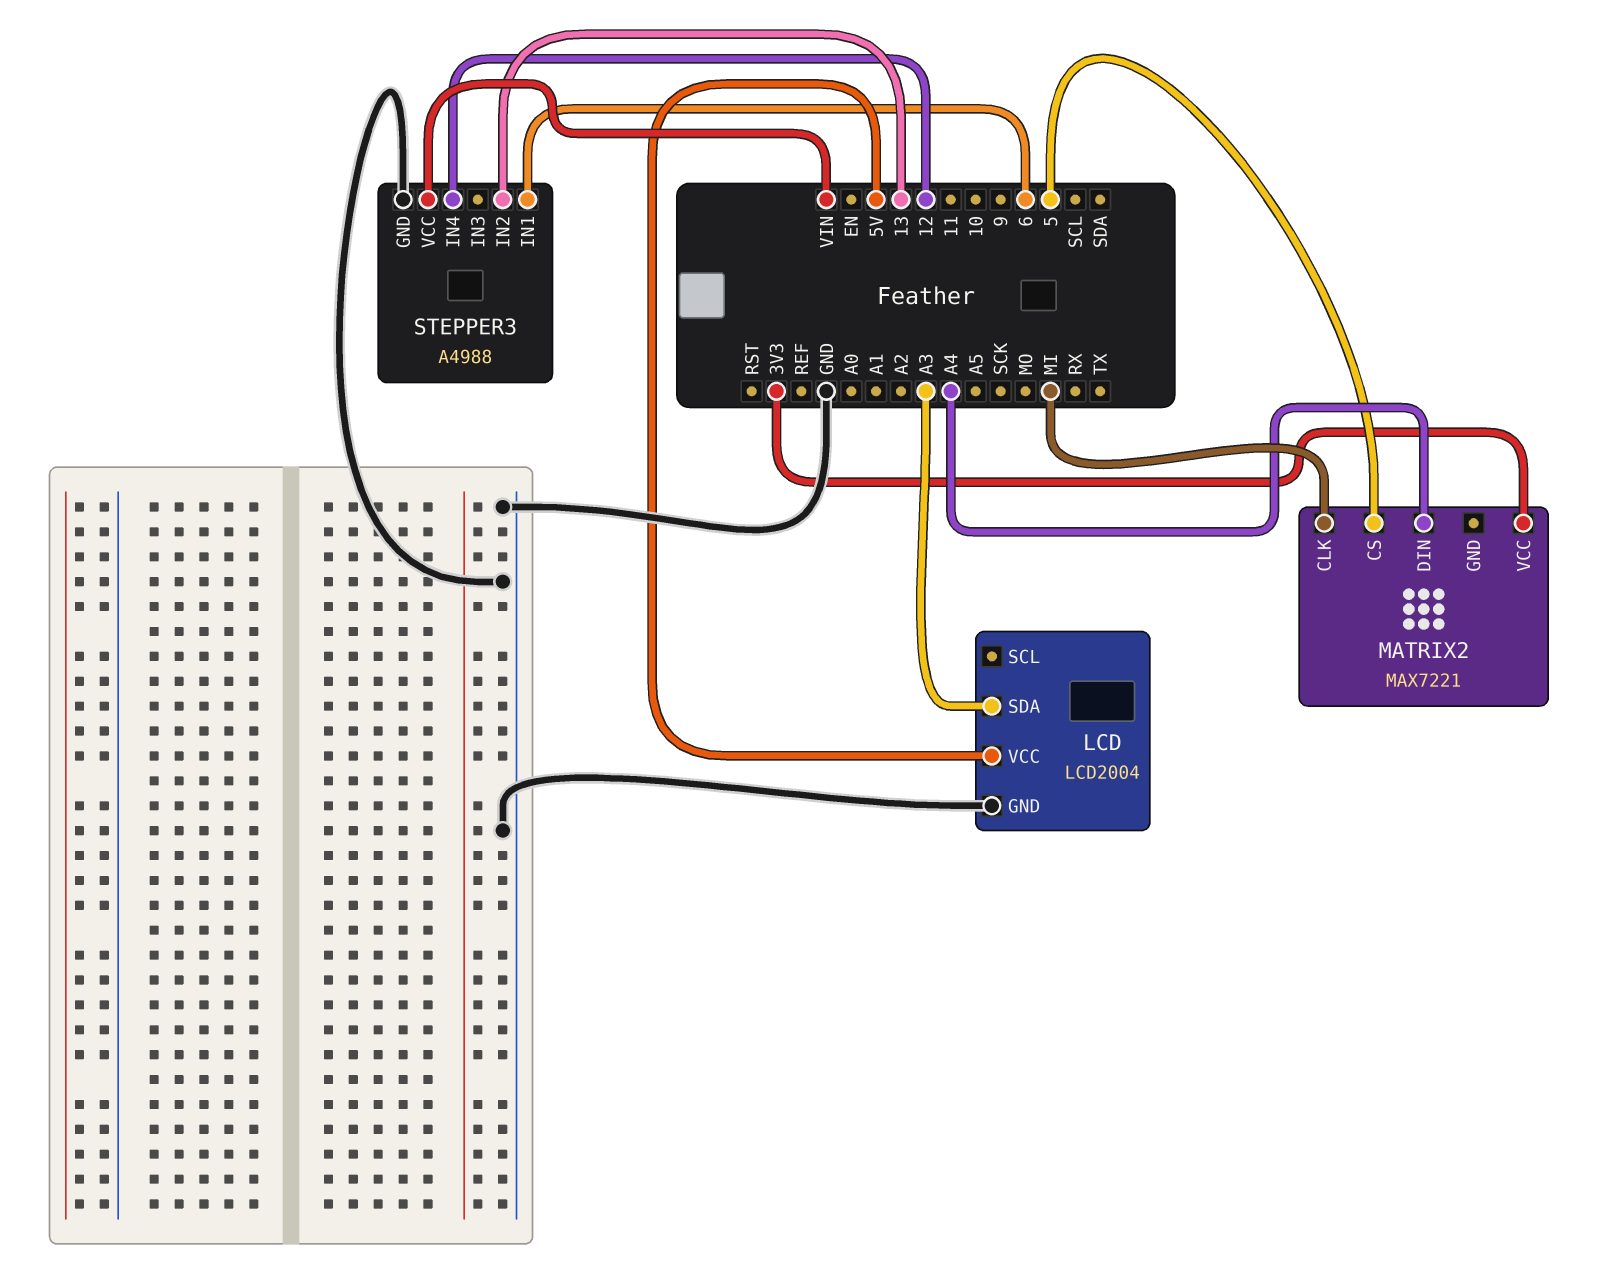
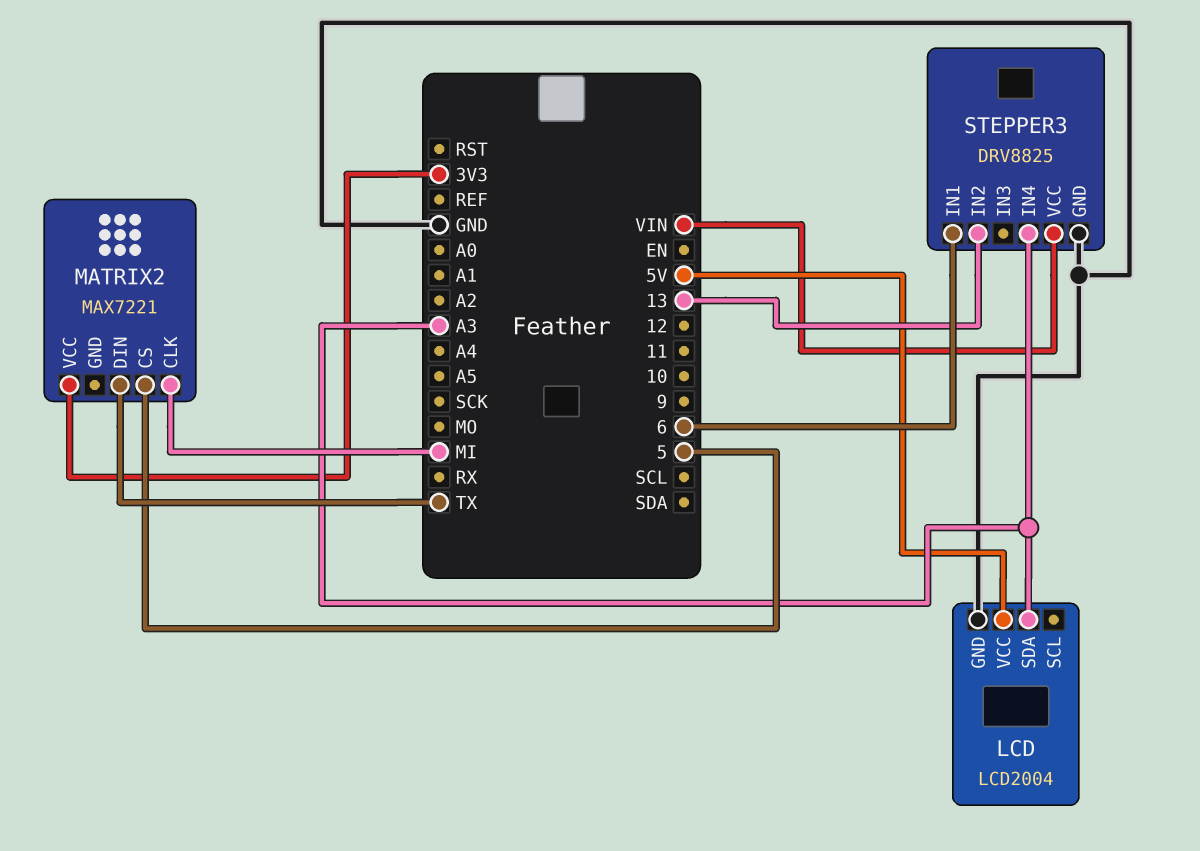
MATRIX2 pin DIN: A4 -> TX
STEPPER3: A4988 -> DRV8825
STEPPER3 pin IN4: 12 -> A3

